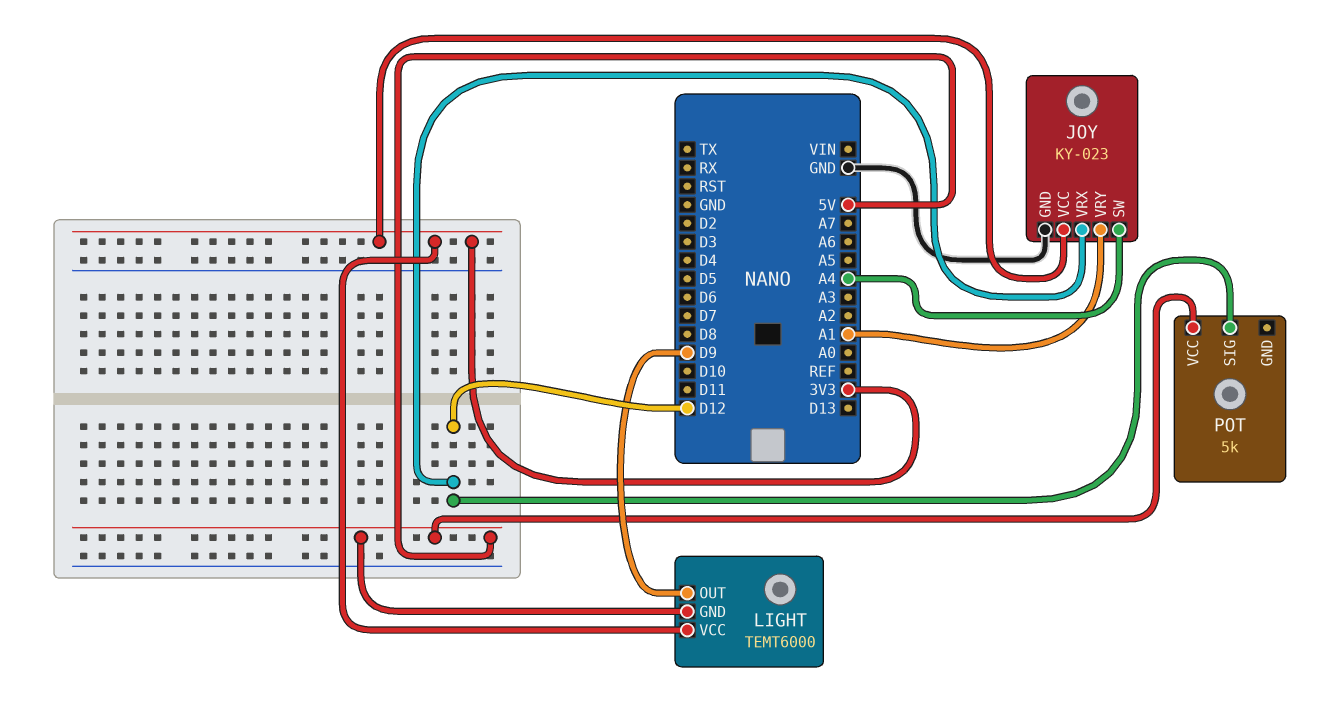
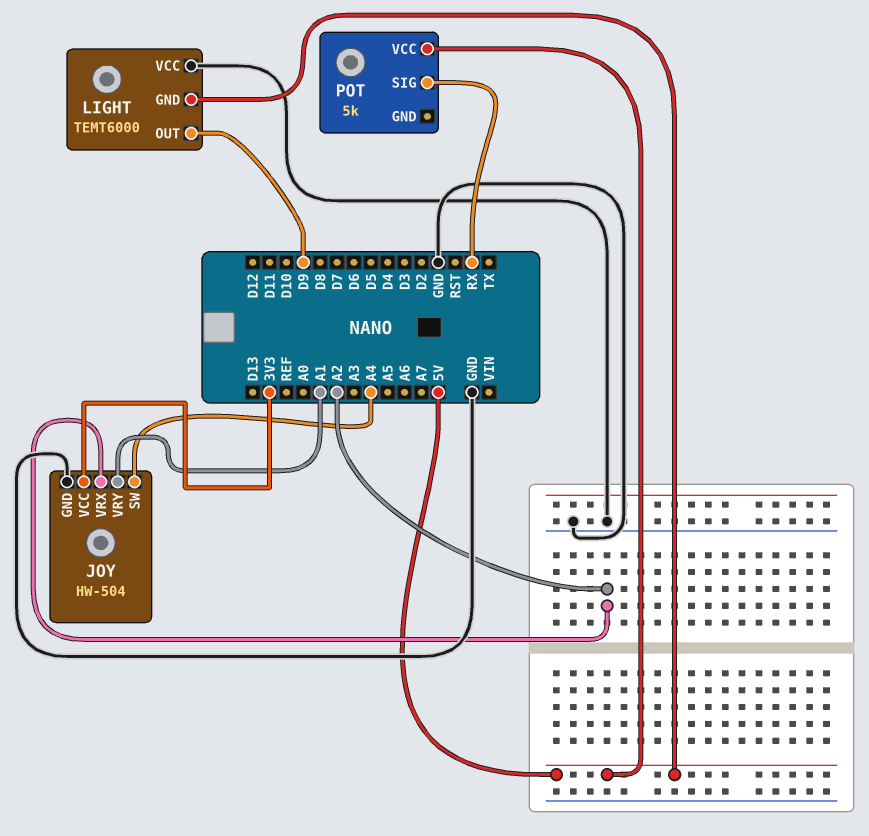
JOY: KY-023 -> HW-504
JOY pin VRX: D12 -> A2
LIGHT pin VCC: 3V3 -> GND
POT pin SIG: D12 -> RX

